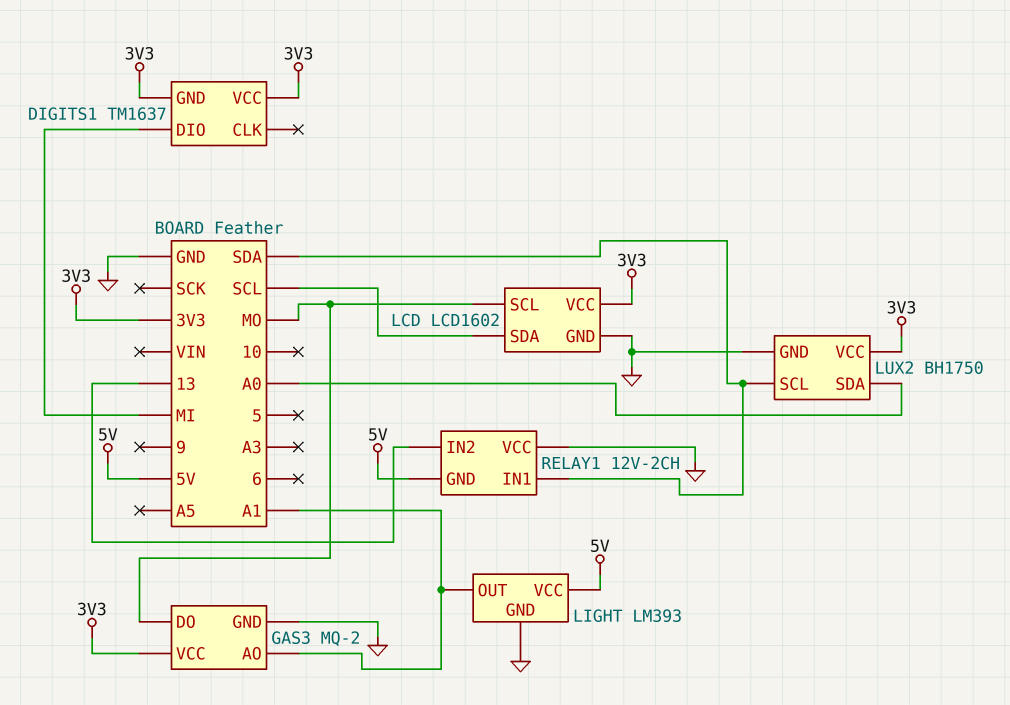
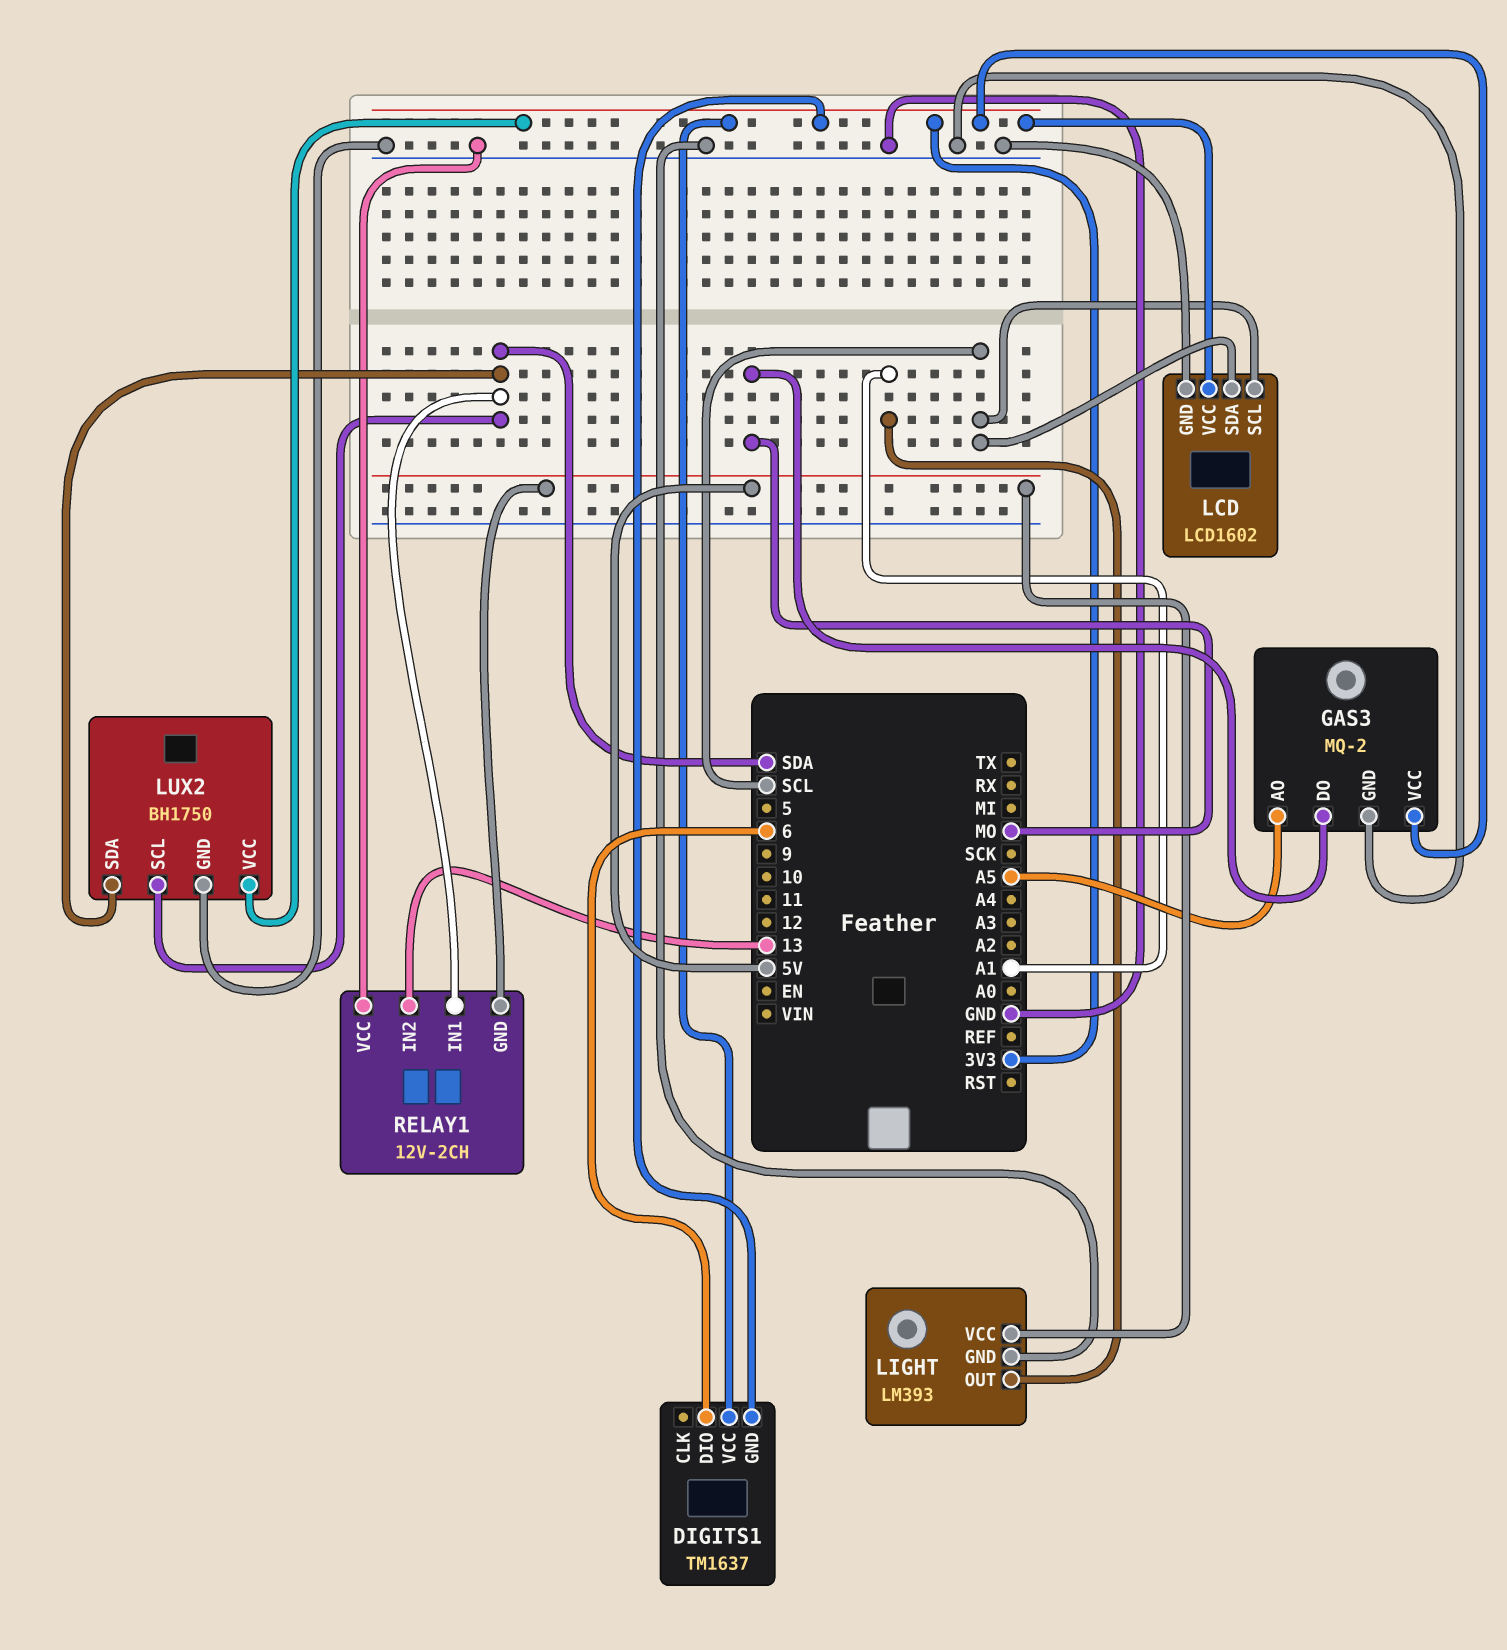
DIGITS1 pin DIO: MI -> 6
GAS3 pin AO: A1 -> A5
LCD pin SCL: MO -> SCL
LUX2 pin SDA: A0 -> SDA

